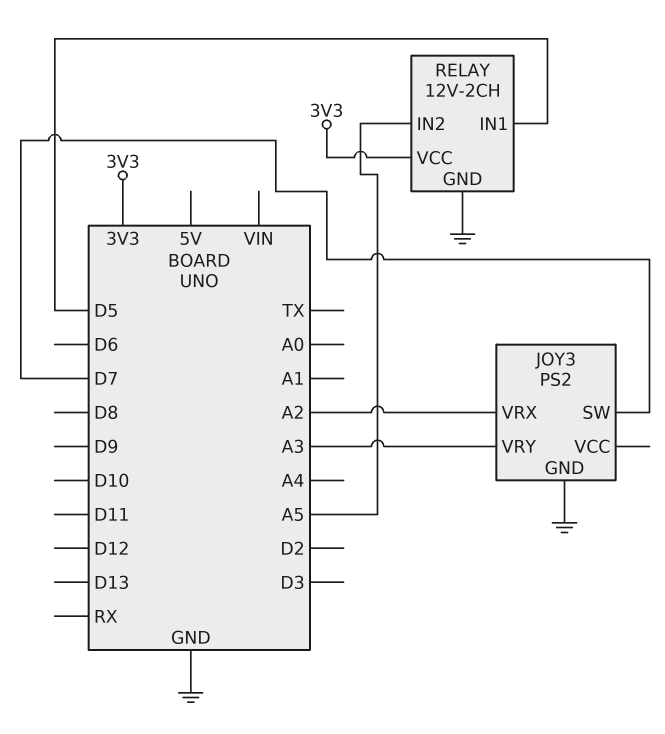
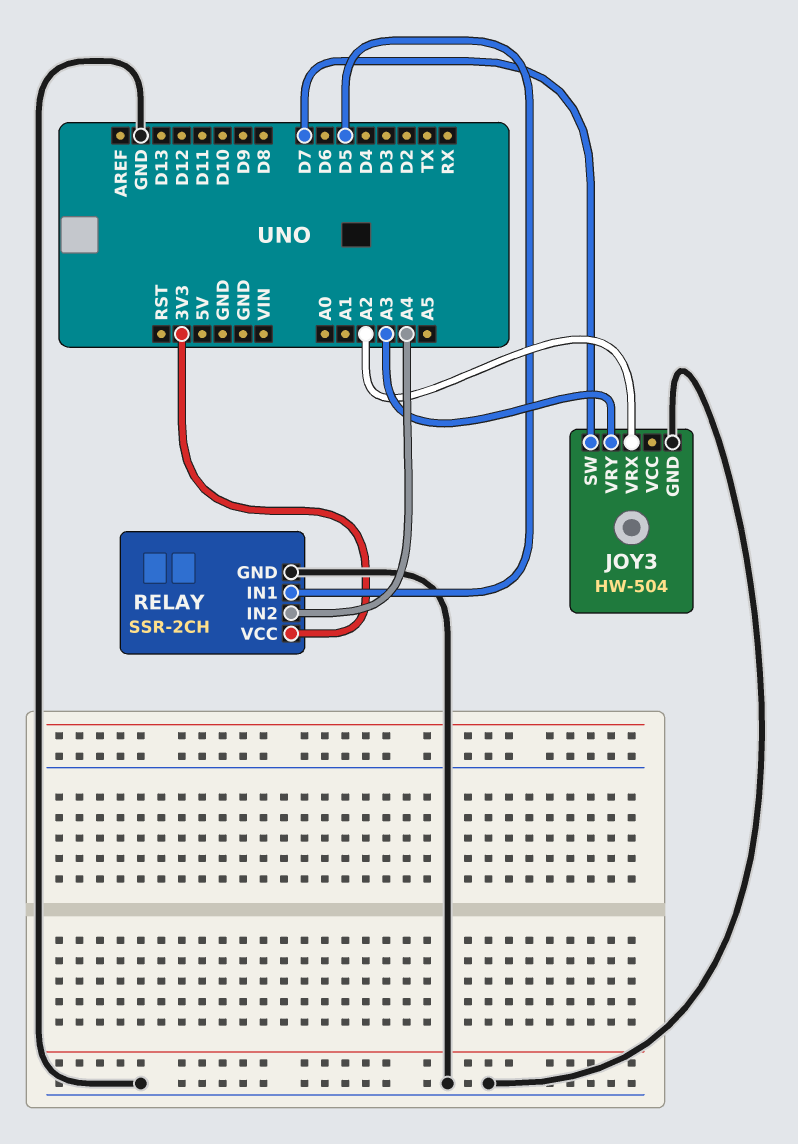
JOY3: PS2 -> HW-504
RELAY: 12V-2CH -> SSR-2CH
RELAY pin IN2: A5 -> A4

